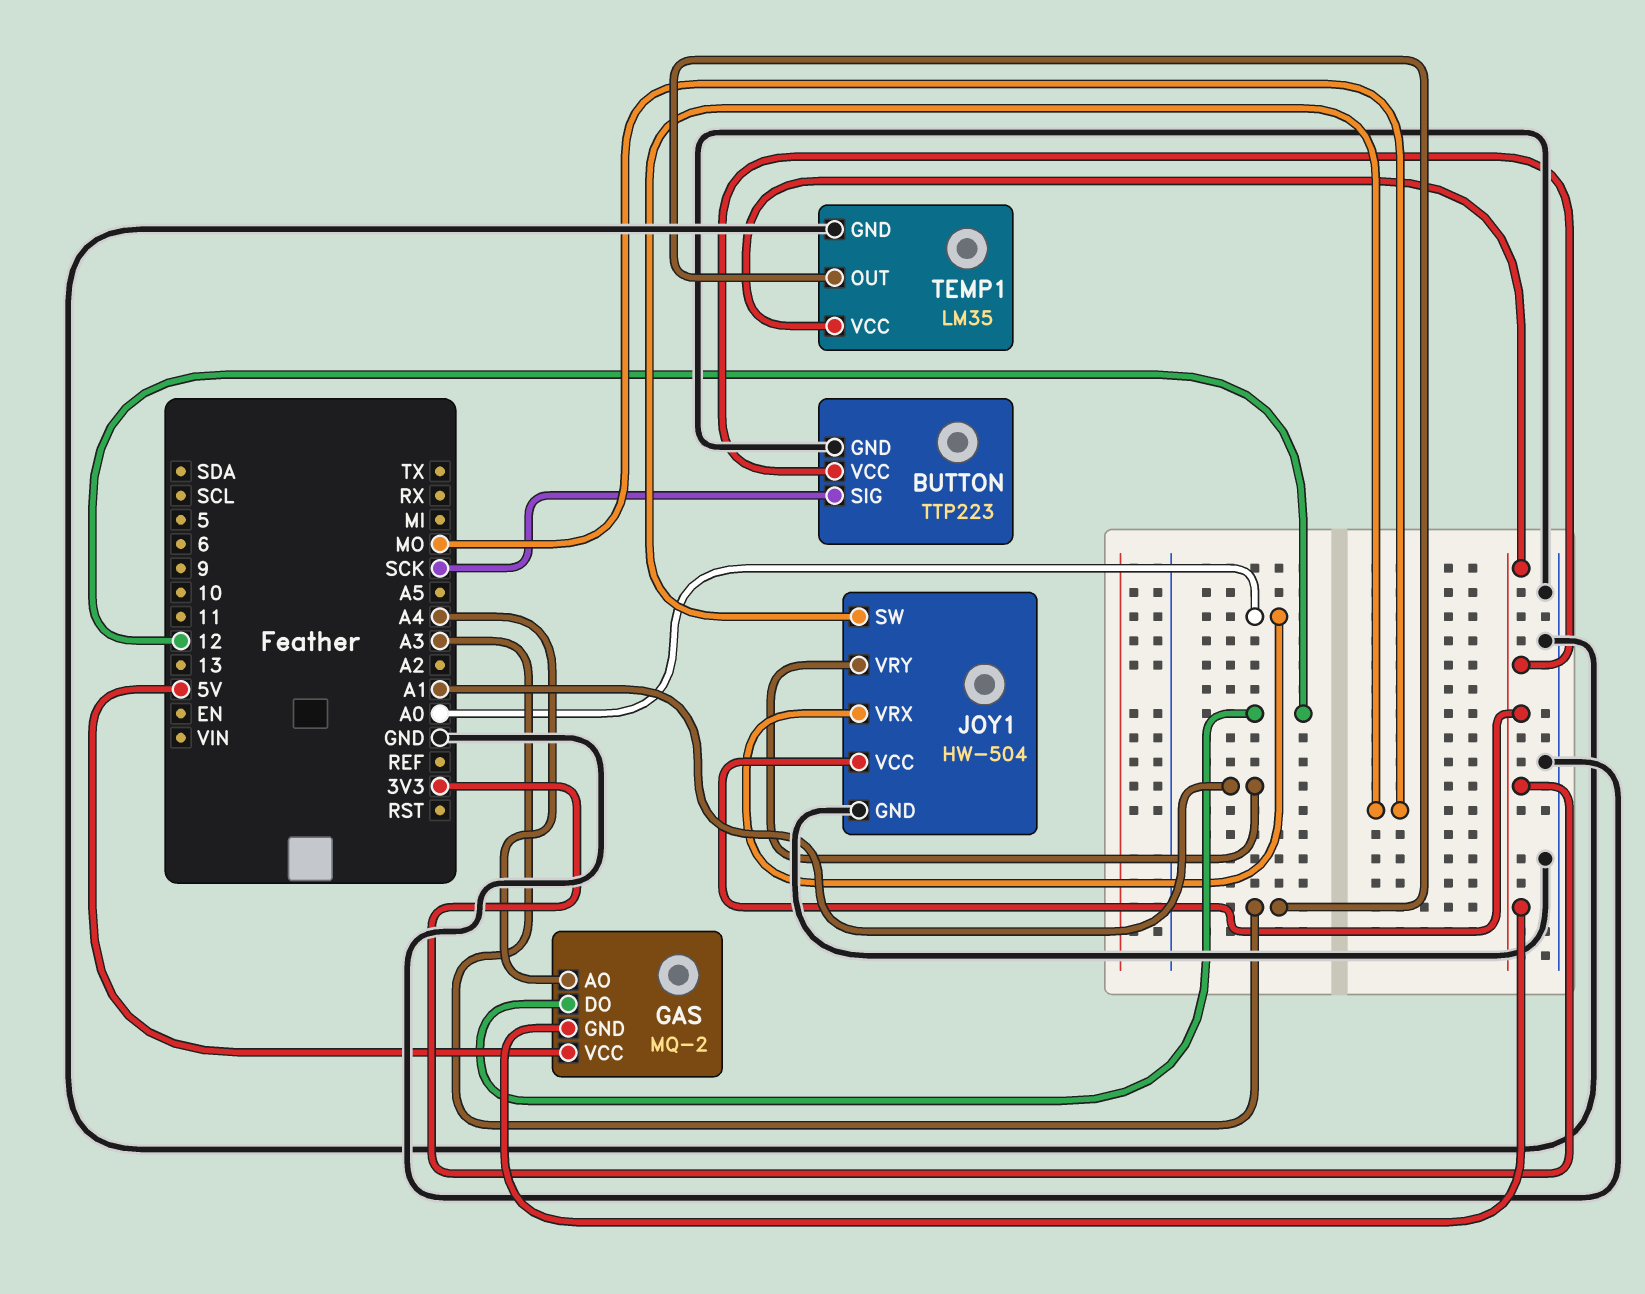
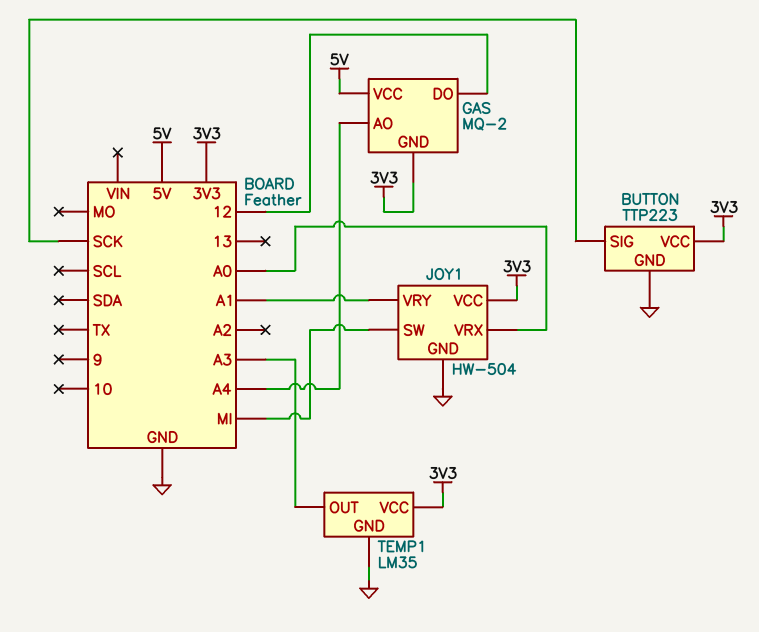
JOY1 pin SW: MO -> MI

